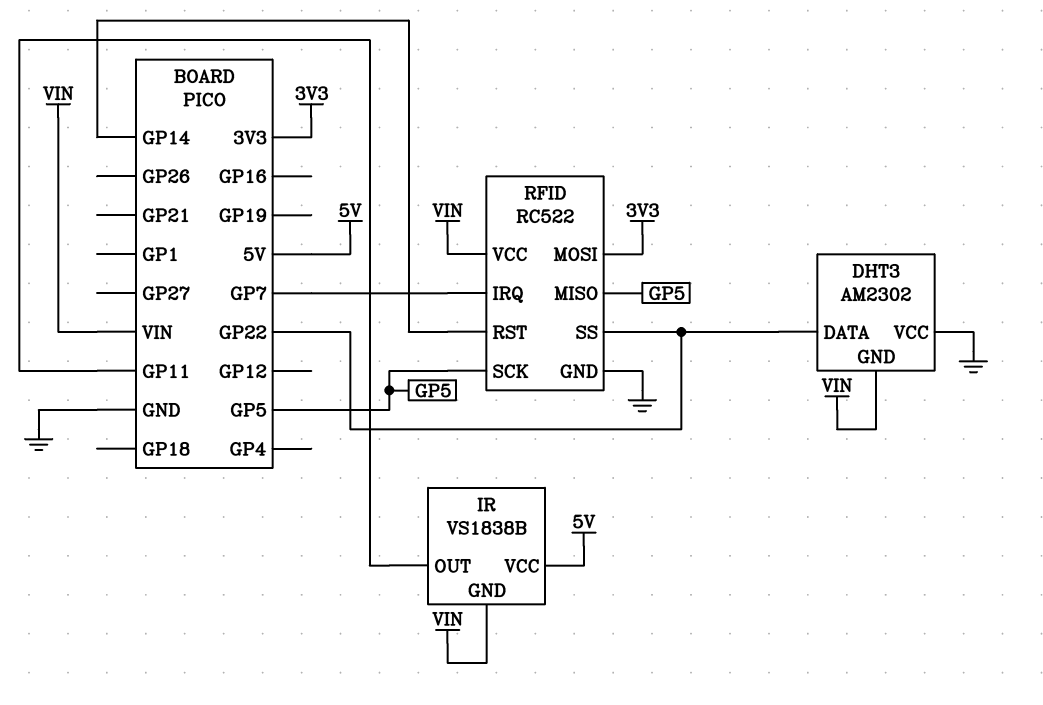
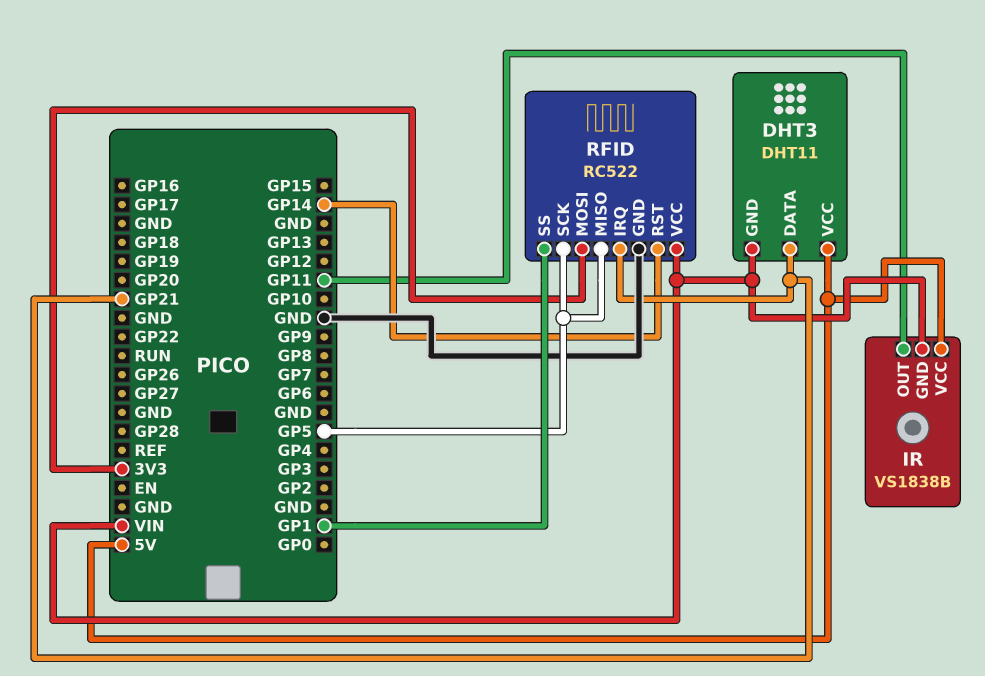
DHT3: AM2302 -> DHT11
DHT3 pin DATA: GP22 -> GP21
DHT3 pin VCC: GND -> 5V
RFID pin IRQ: GP7 -> GP21
RFID pin SS: GP22 -> GP1

